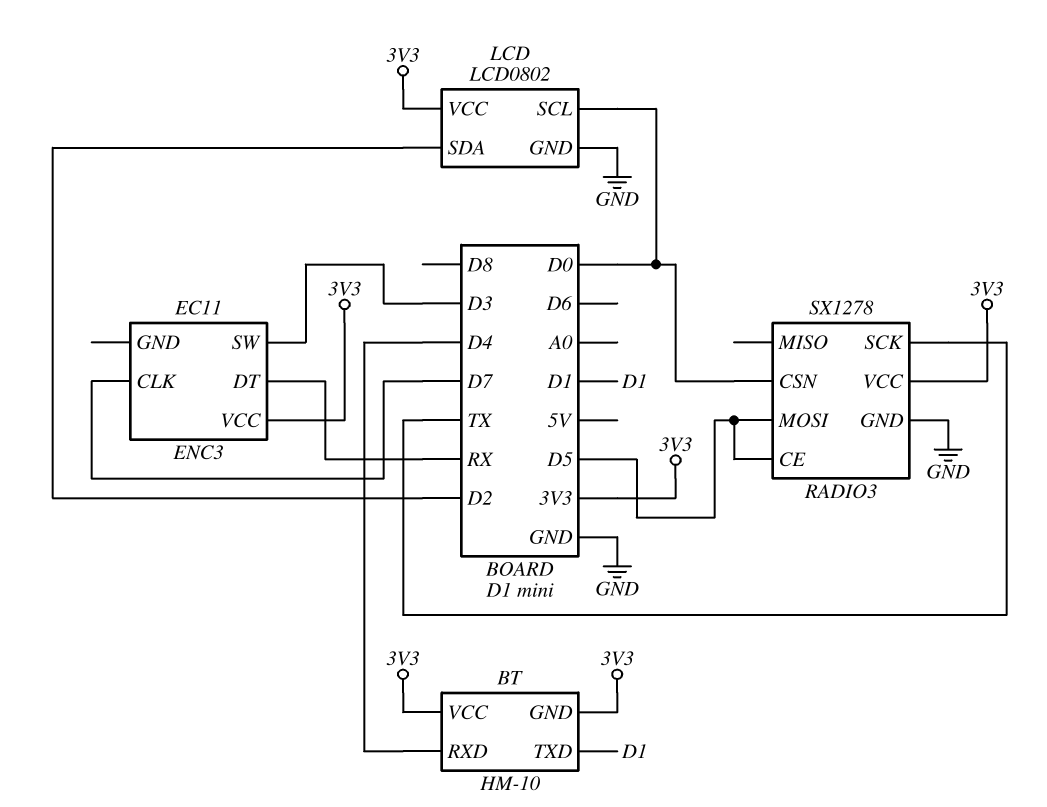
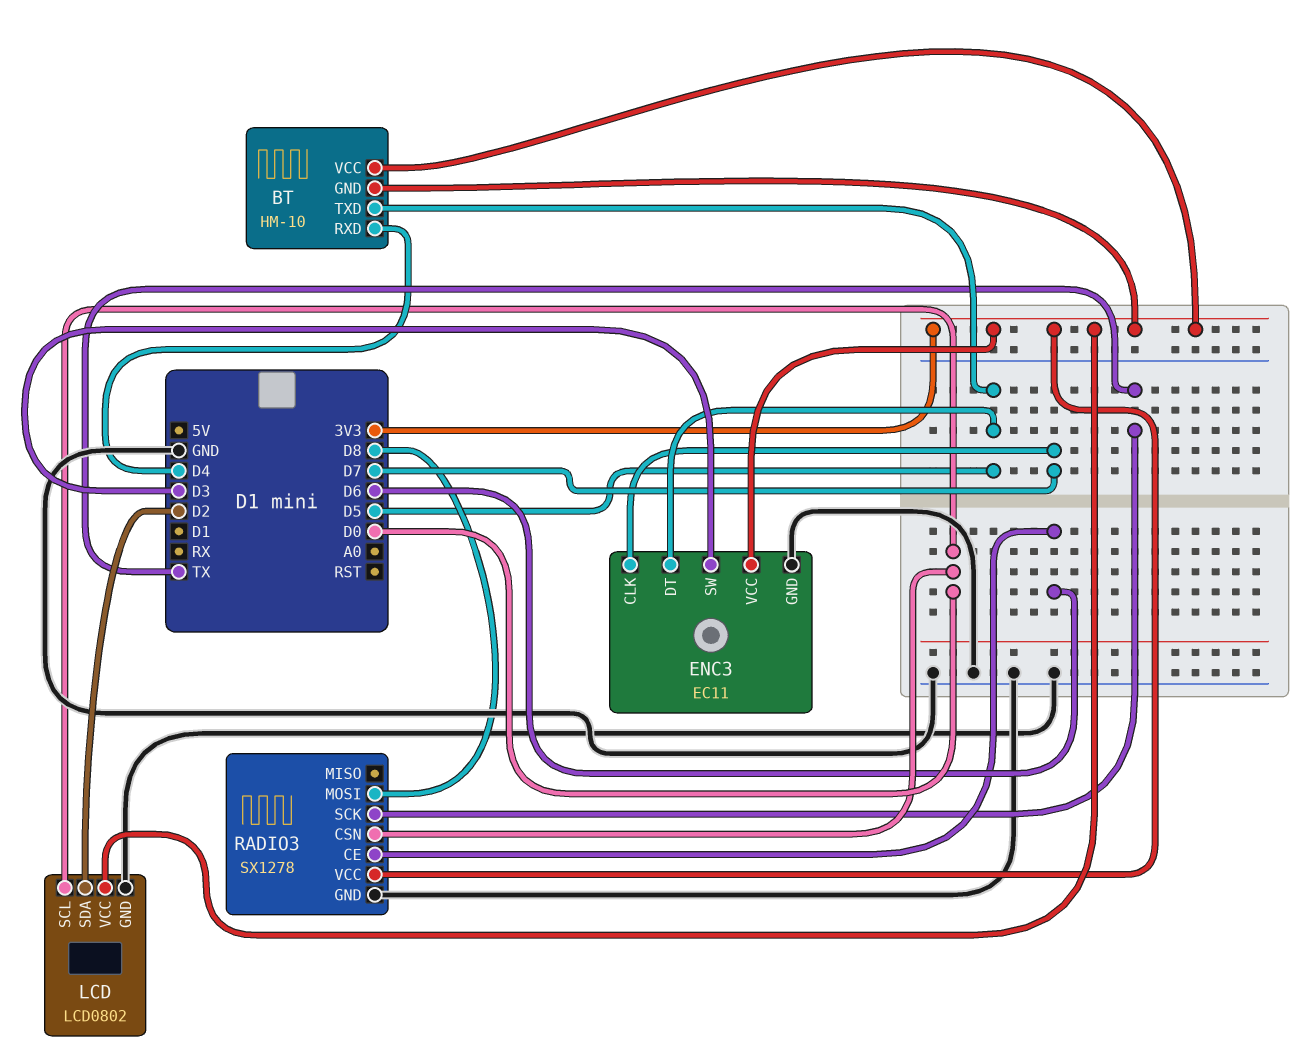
BT pin TXD: D1 -> D5
ENC3 pin DT: RX -> D5
ENC3 pin GND: none -> GND
RADIO3 pin CE: D5 -> D6
RADIO3 pin MOSI: D5 -> D8

